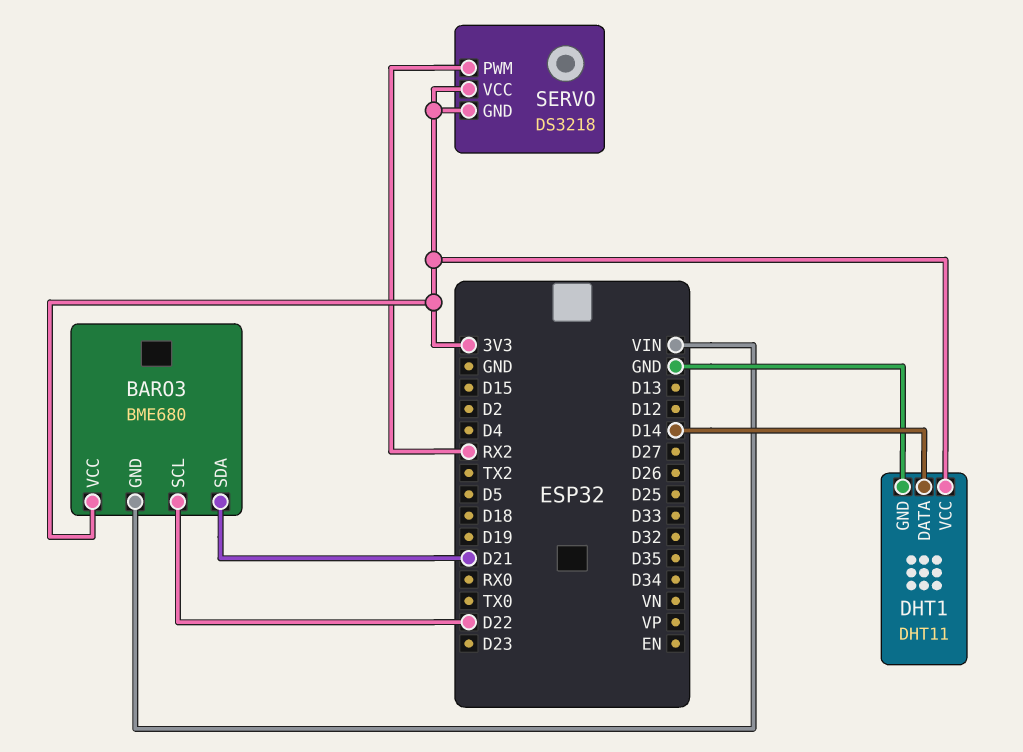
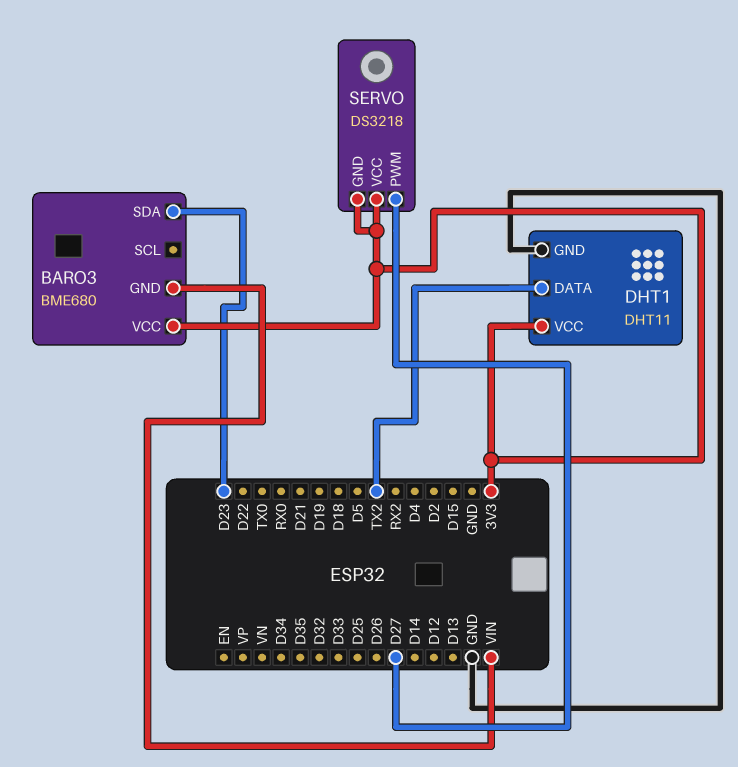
BARO3 pin SCL: D22 -> none
BARO3 pin SDA: D21 -> D23
DHT1 pin DATA: D14 -> TX2
SERVO pin PWM: RX2 -> D27

